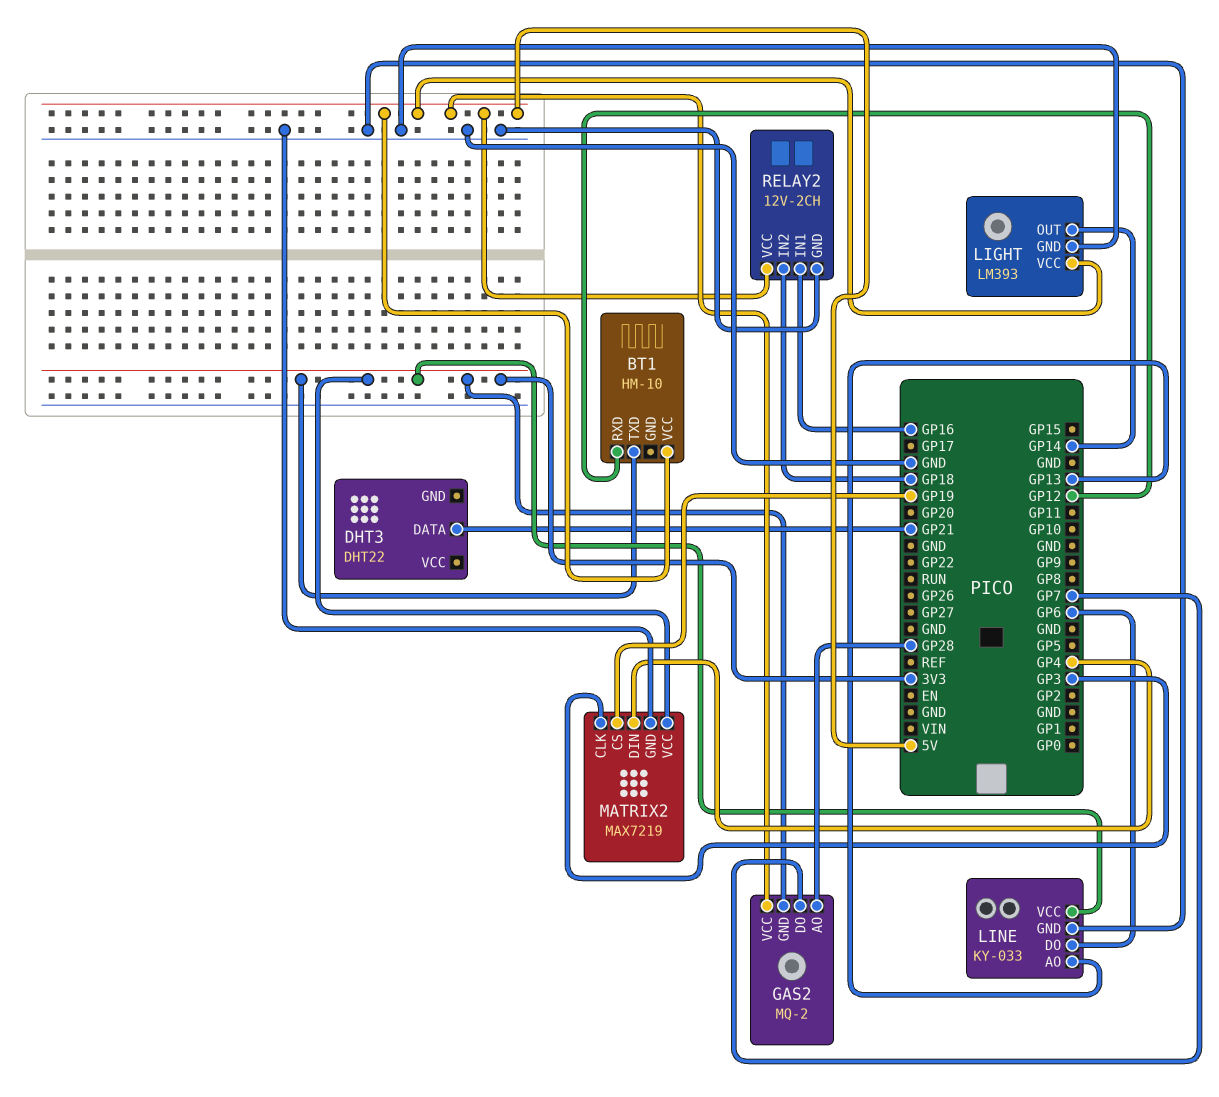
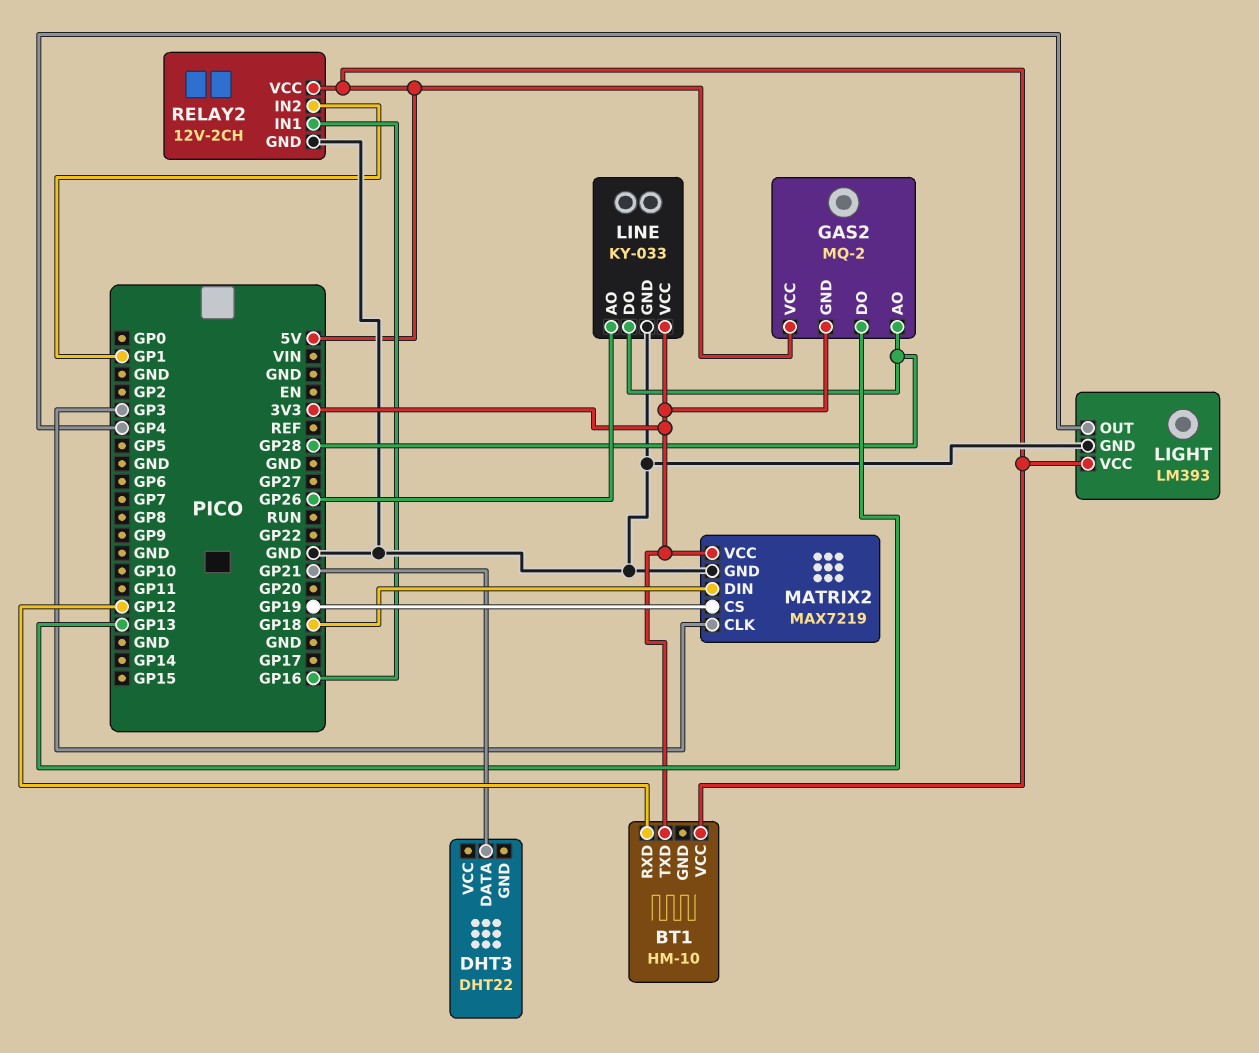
GAS2 pin DO: GP7 -> GP13
LIGHT pin OUT: GP14 -> GP4
LINE pin AO: GP13 -> GP26
LINE pin DO: GP6 -> GP28
MATRIX2 pin DIN: GP4 -> GP18
RELAY2 pin IN2: GP18 -> GP1

